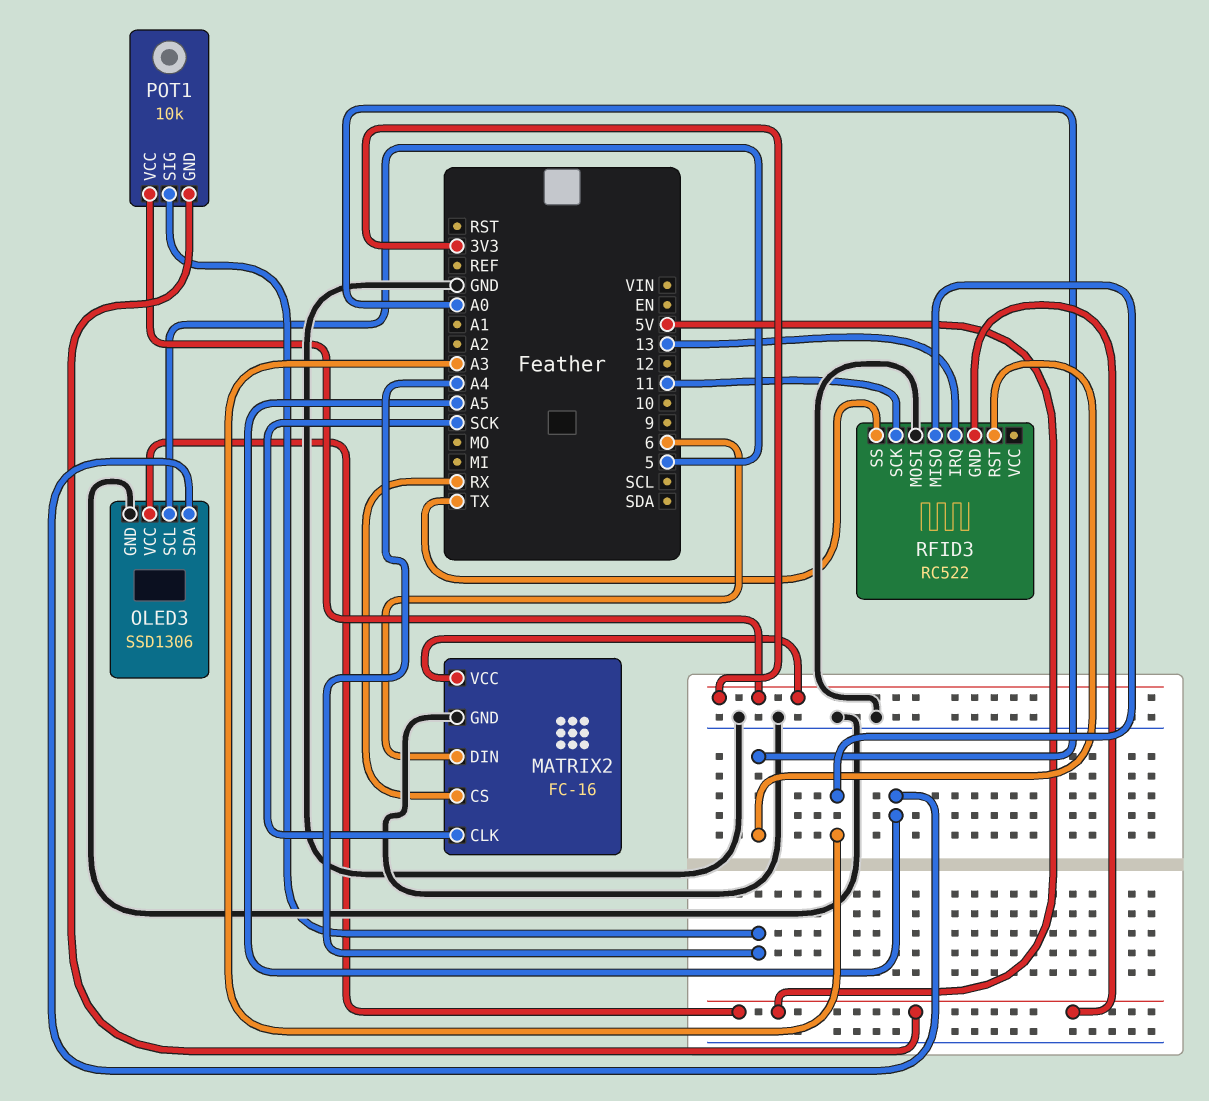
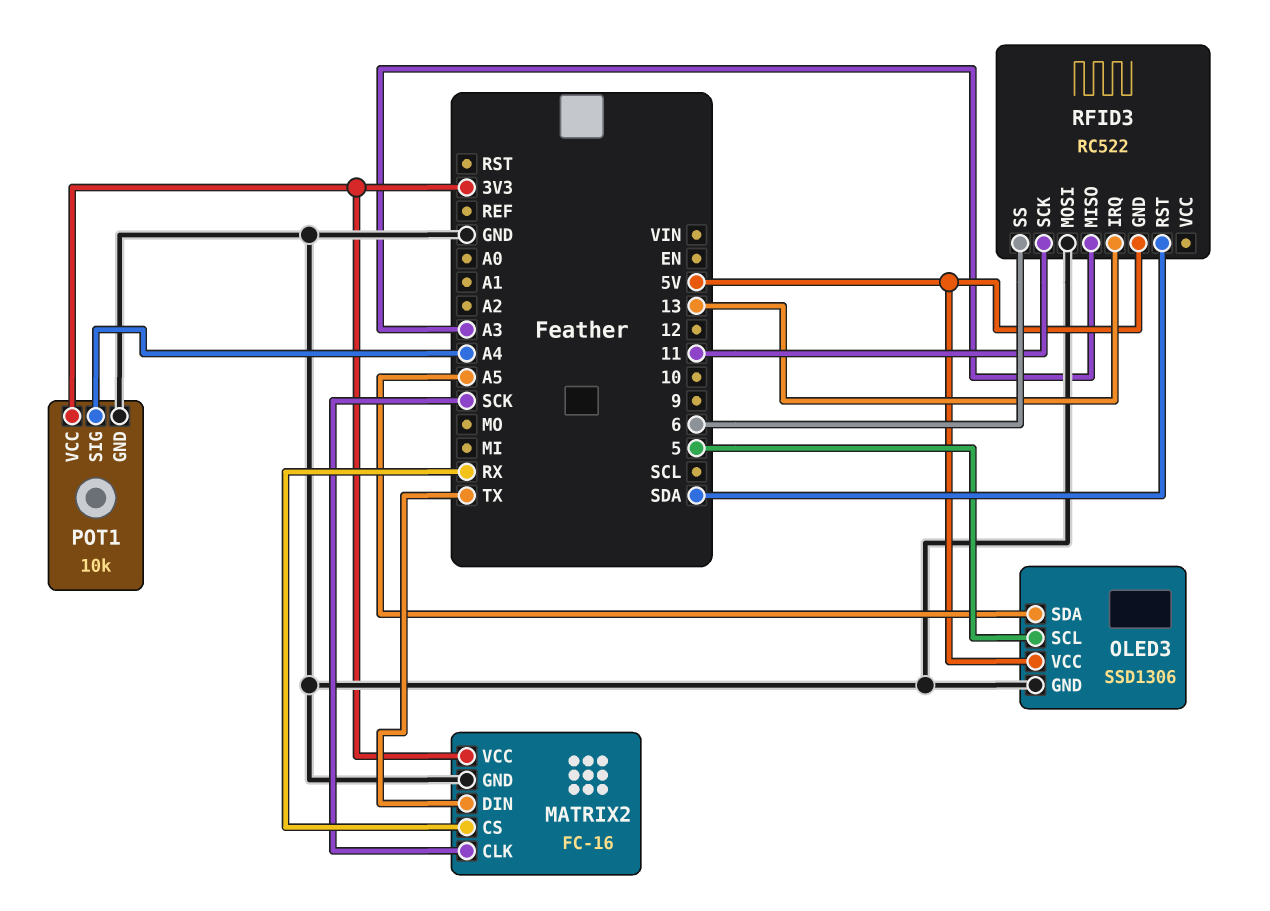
MATRIX2 pin DIN: 6 -> TX
POT1 pin GND: 5V -> GND
RFID3 pin RST: A0 -> SDA
RFID3 pin SS: TX -> 6

